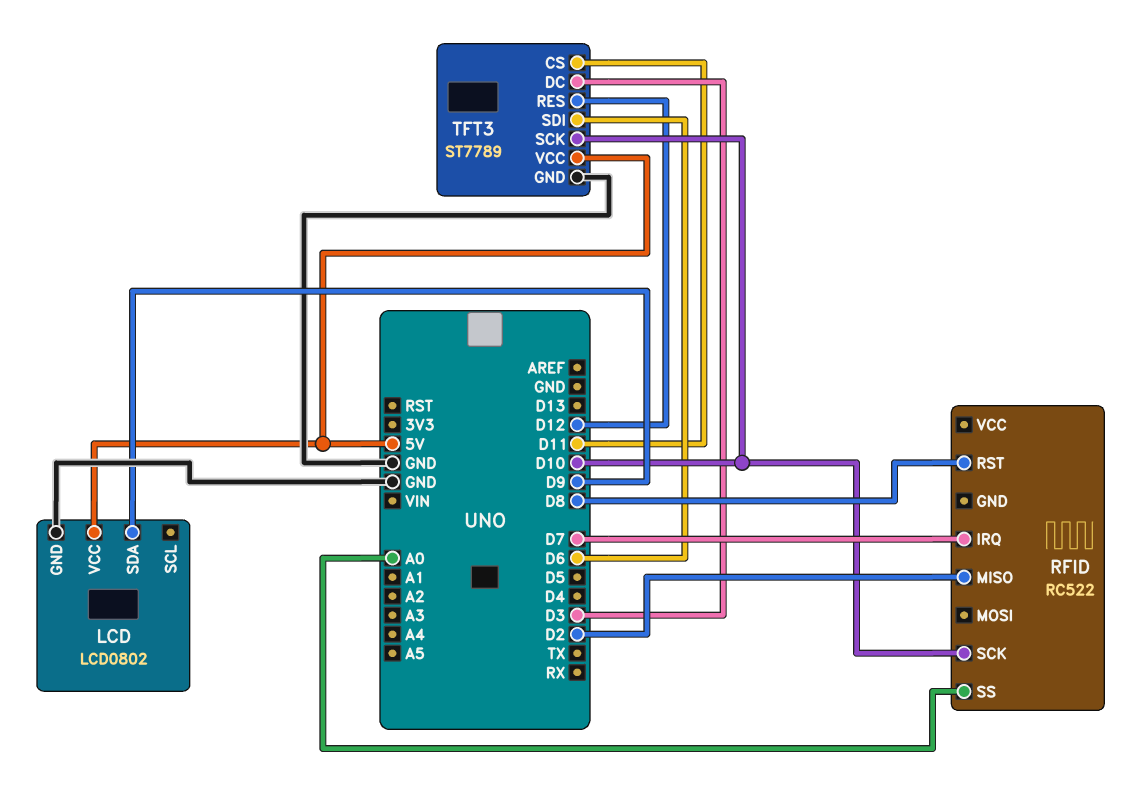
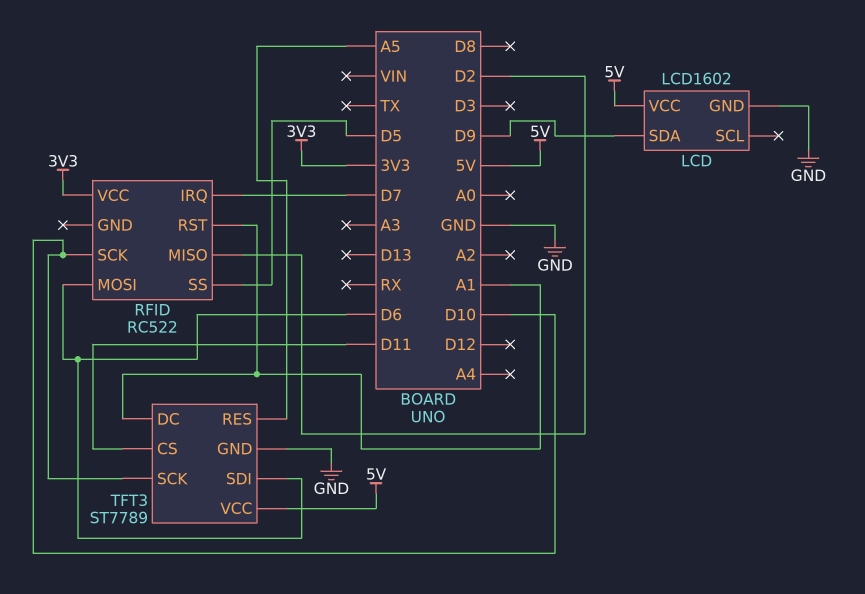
LCD: LCD0802 -> LCD1602
RFID pin MOSI: none -> D6
RFID pin RST: D8 -> A1
RFID pin SS: A0 -> D5
RFID pin VCC: none -> 3V3
TFT3 pin DC: D3 -> A1
TFT3 pin RES: D12 -> A5

